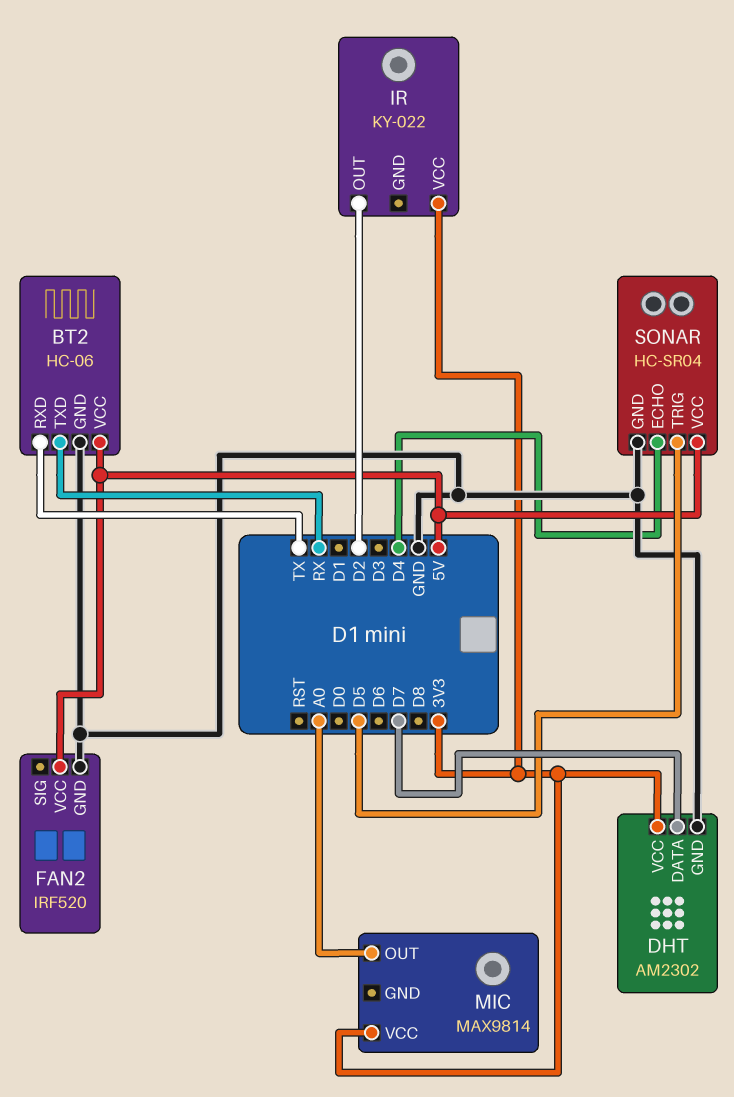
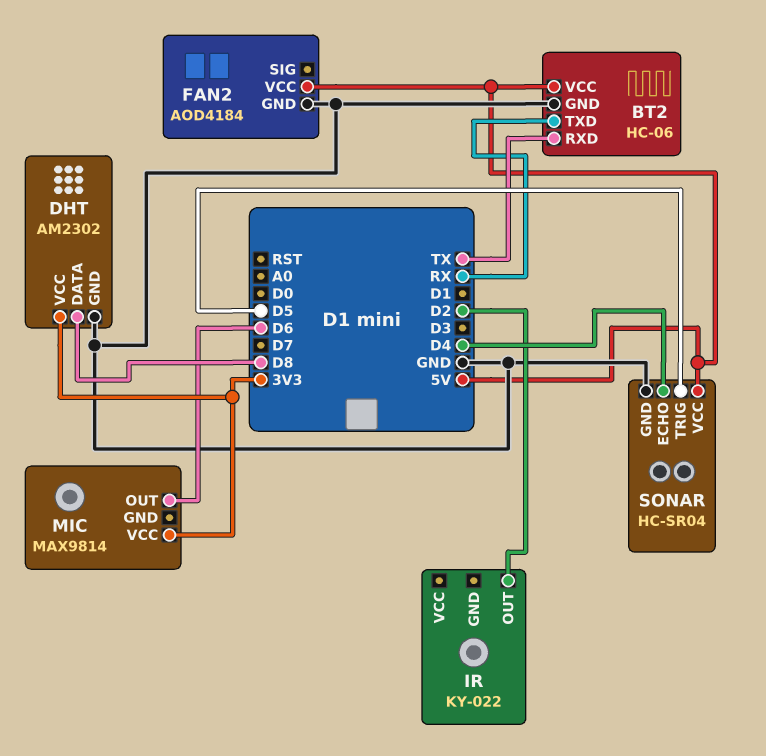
DHT pin DATA: D7 -> D8
FAN2: IRF520 -> AOD4184
IR pin VCC: 3V3 -> none
MIC pin OUT: A0 -> D6

